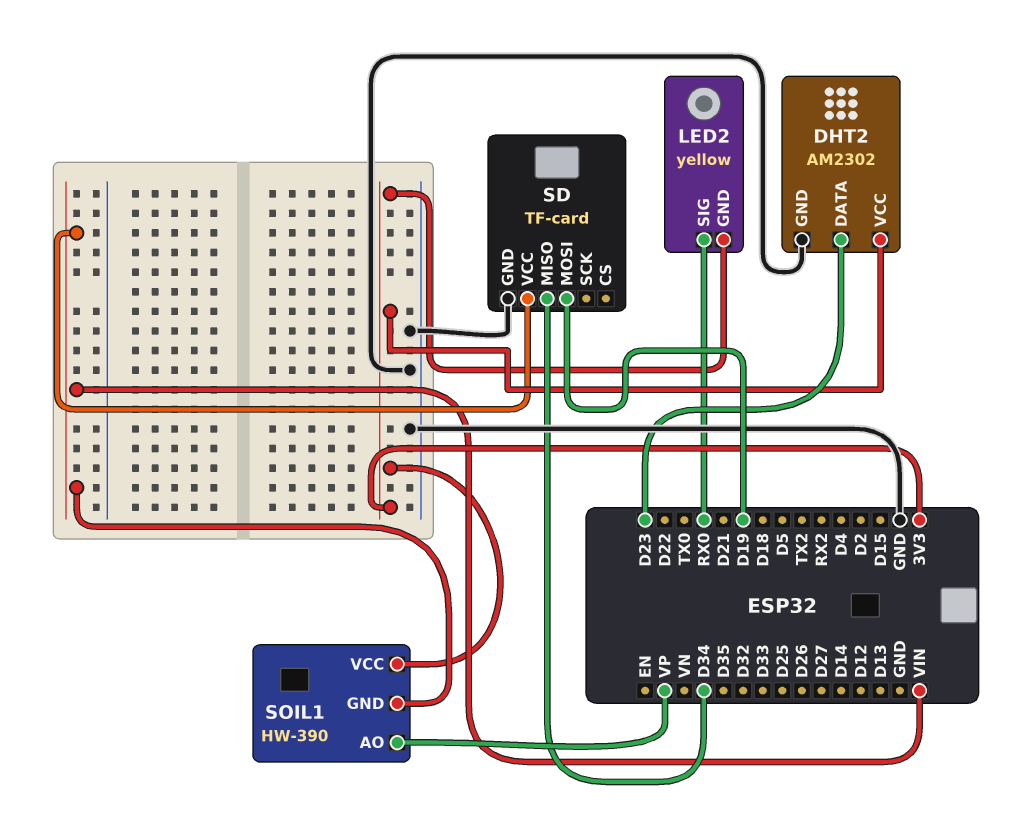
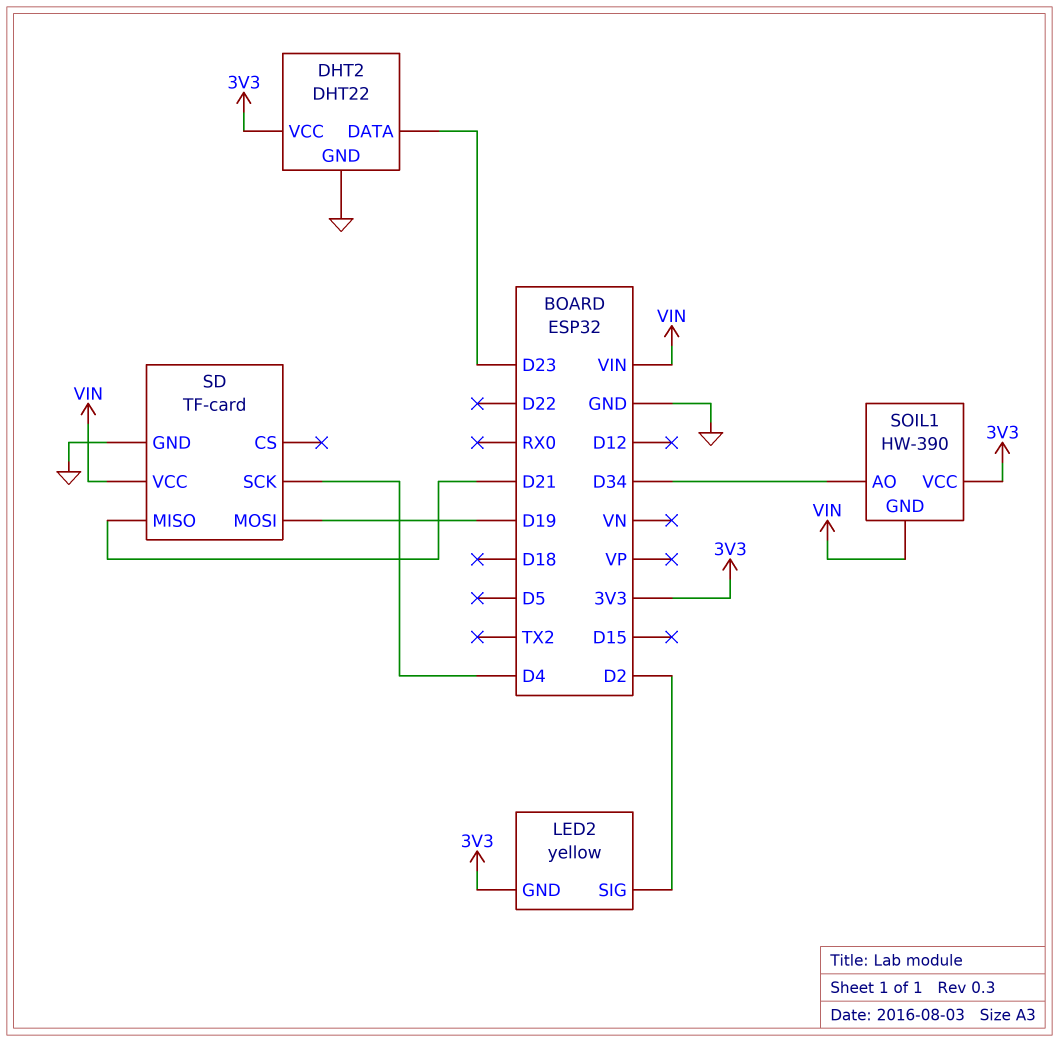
DHT2: AM2302 -> DHT22
LED2 pin SIG: RX0 -> D2
SD pin MISO: D34 -> D21
SD pin SCK: none -> D4
SOIL1 pin AO: VP -> D34

